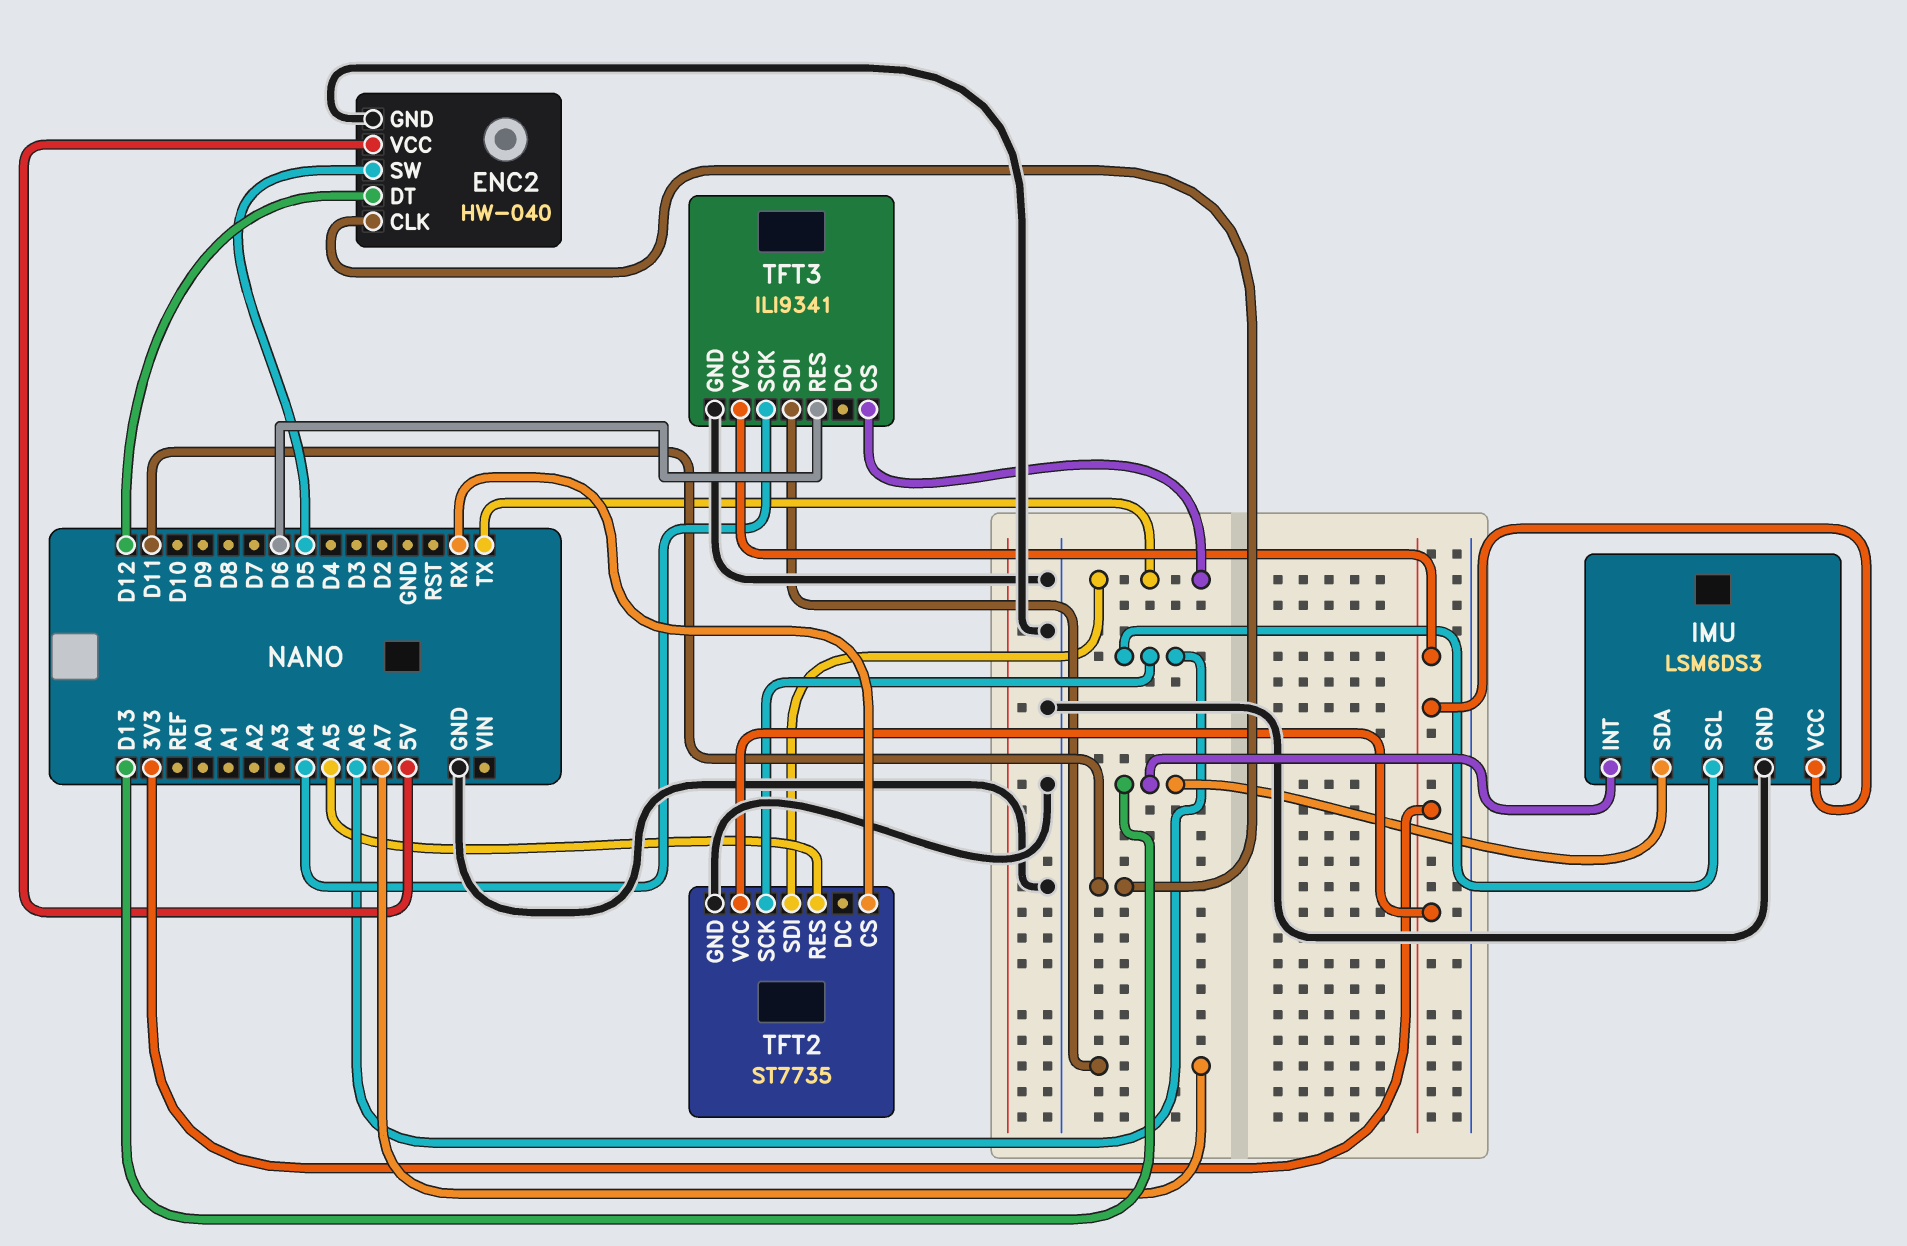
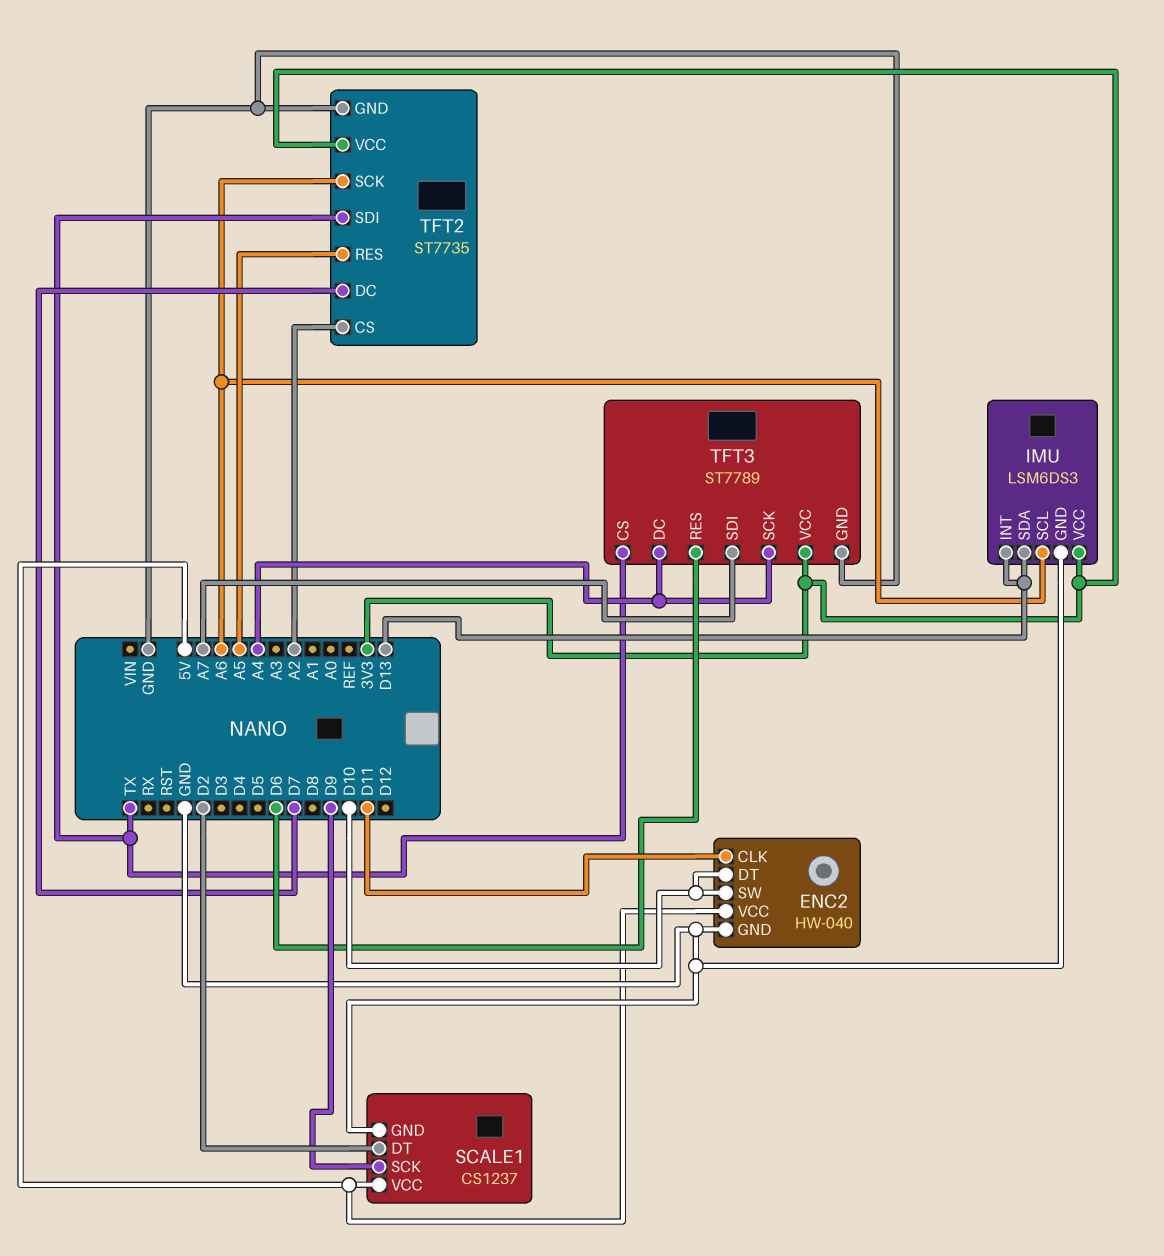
ENC2 pin DT: D12 -> D10
ENC2 pin SW: D5 -> D10
SCALE1: none -> CS1237
SCALE1 pin DT: none -> D2
SCALE1 pin GND: none -> GND
SCALE1 pin SCK: none -> D9
SCALE1 pin VCC: none -> 5V
TFT2 pin CS: RX -> A2
TFT2 pin DC: none -> D7
TFT3: ILI9341 -> ST7789
TFT3 pin DC: none -> A4

